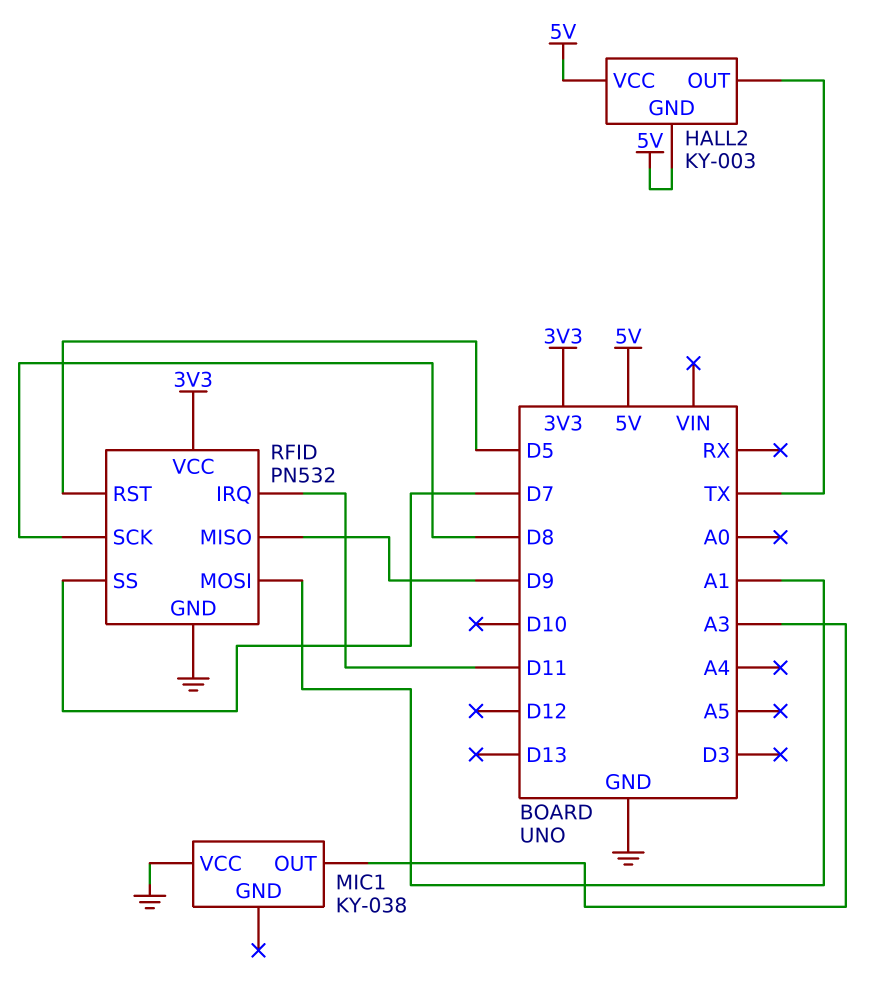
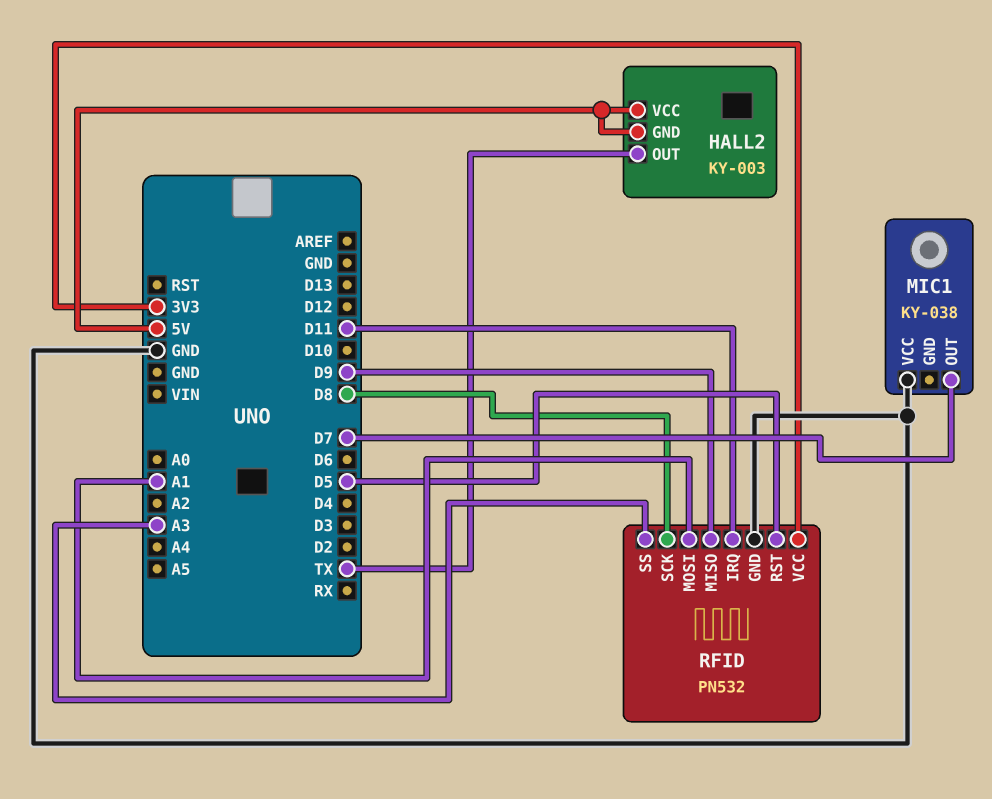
MIC1 pin OUT: A3 -> D7
RFID pin SS: D7 -> A3

